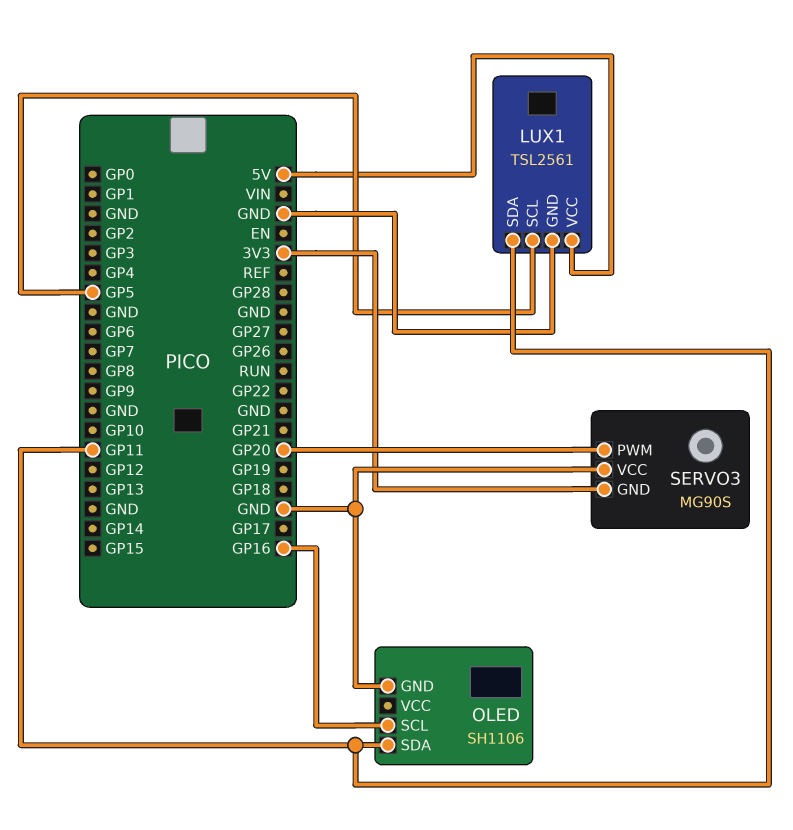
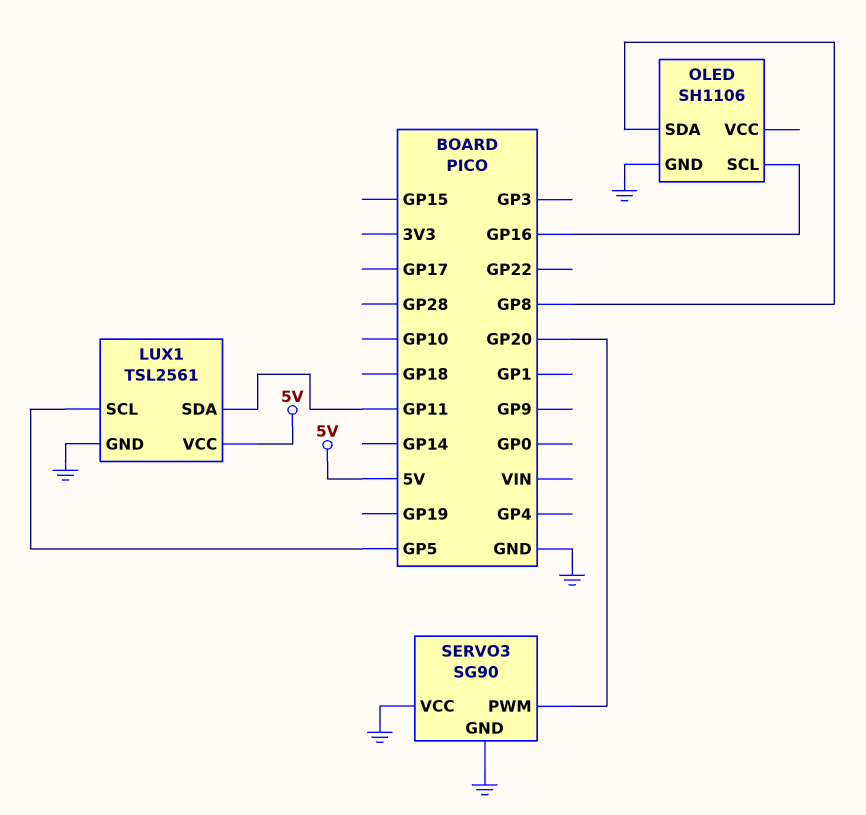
OLED pin SDA: GP11 -> GP8
SERVO3: MG90S -> SG90
SERVO3 pin GND: 3V3 -> GND

